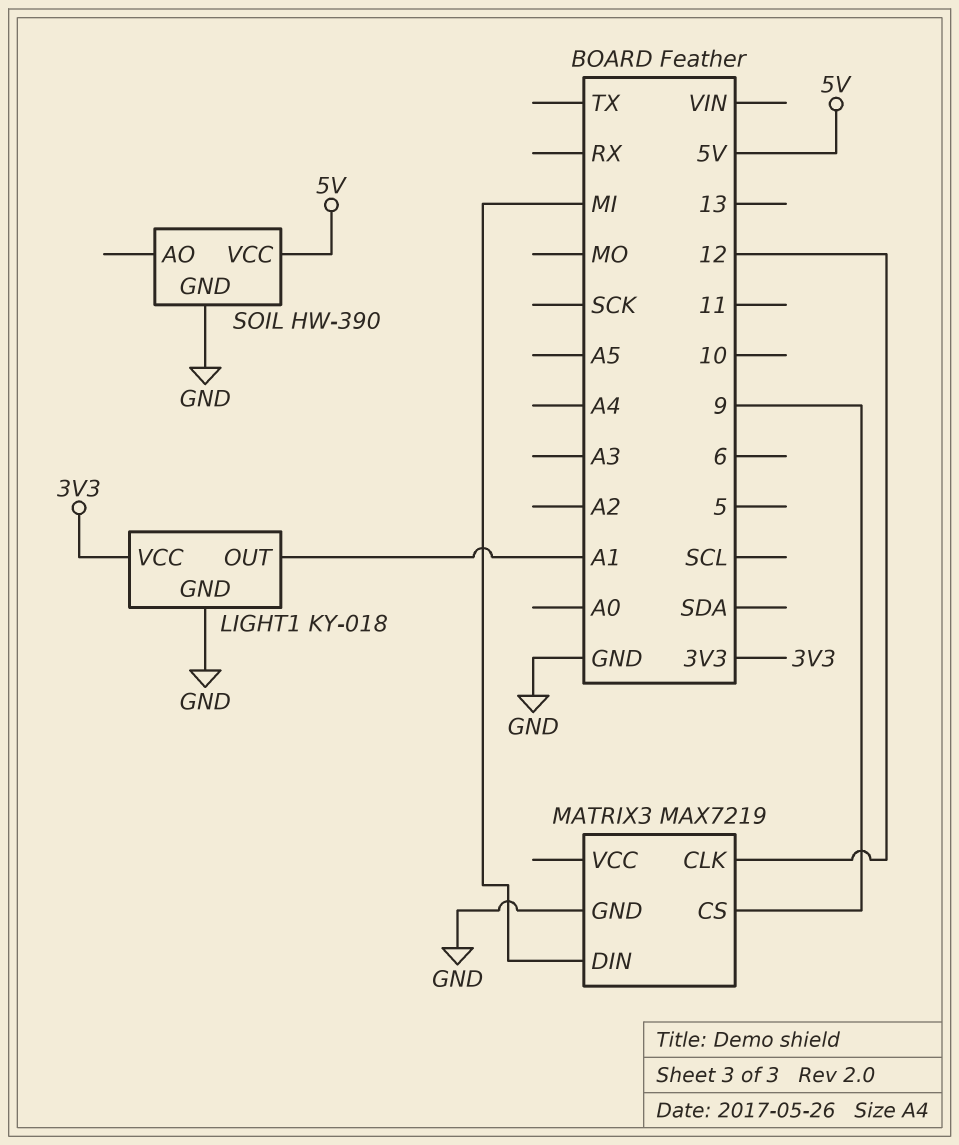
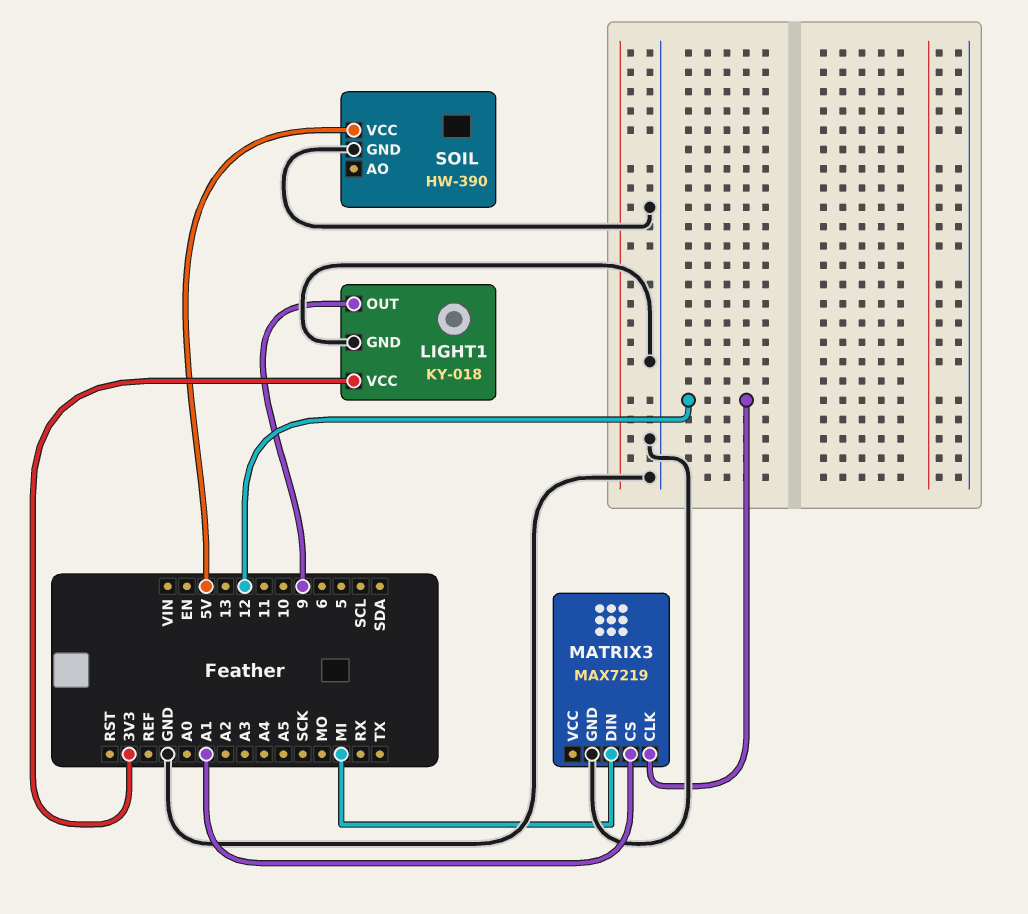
LIGHT1 pin OUT: A1 -> 9
MATRIX3 pin CS: 9 -> A1

